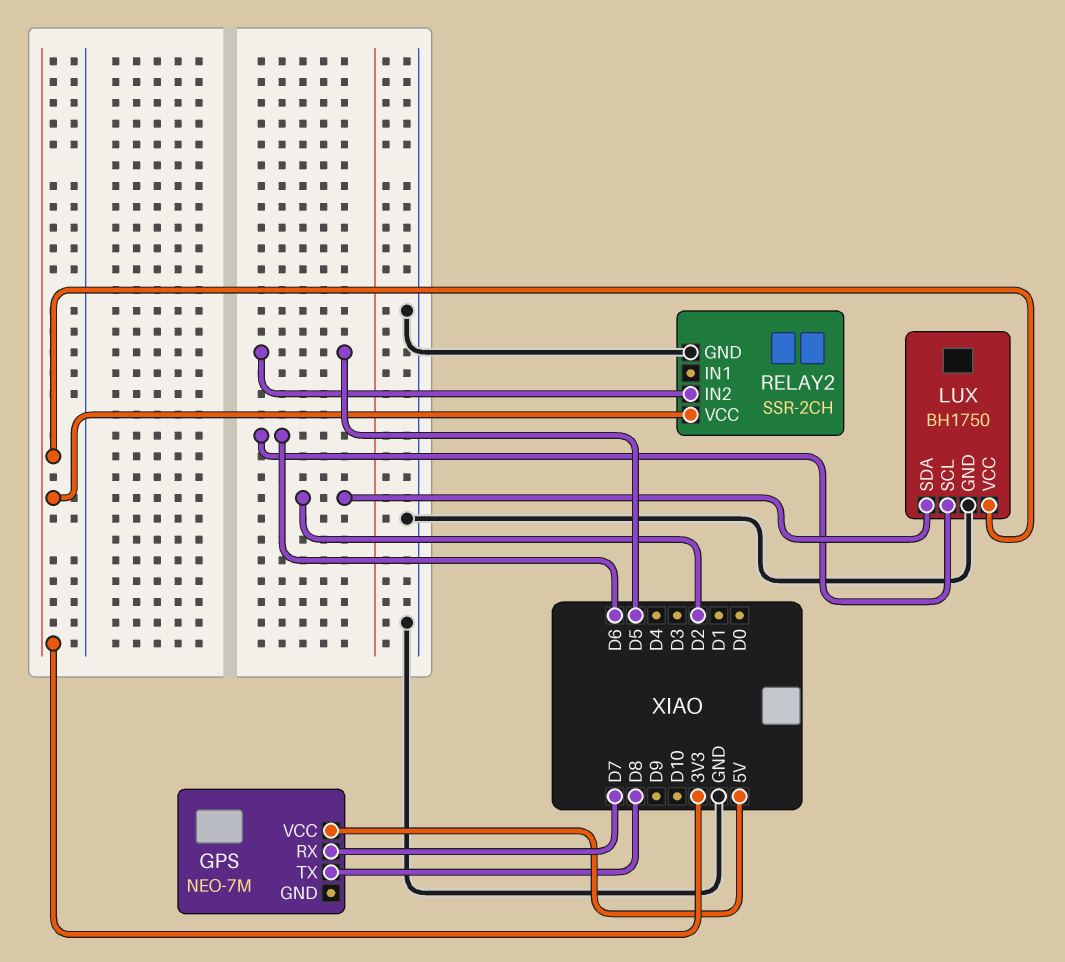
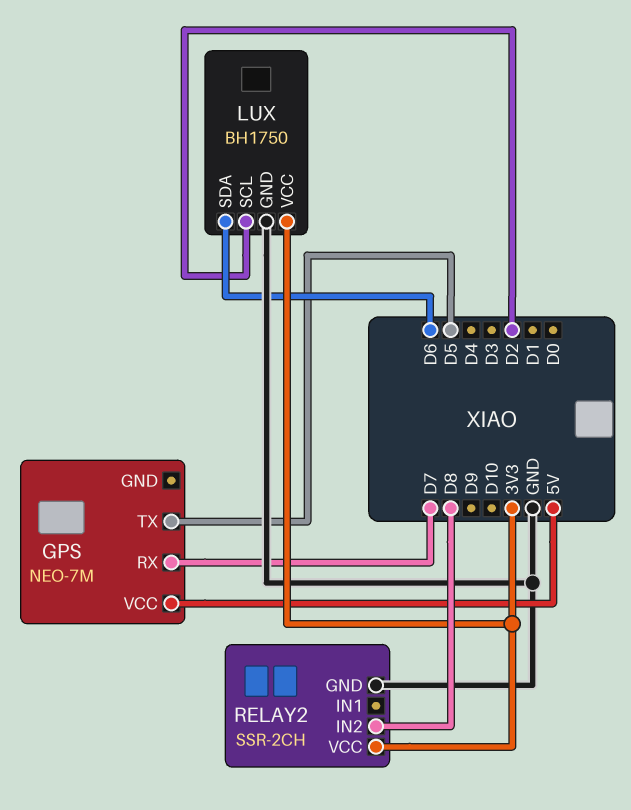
GPS pin TX: D8 -> D5
LUX pin SCL: D6 -> D2
LUX pin SDA: D2 -> D6
RELAY2 pin IN2: D5 -> D8

